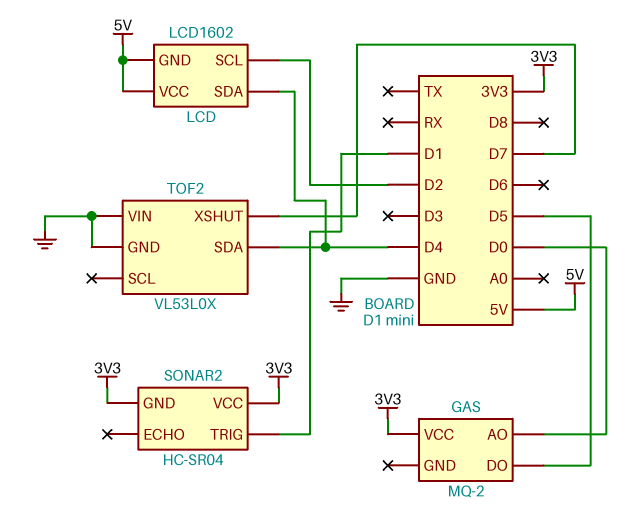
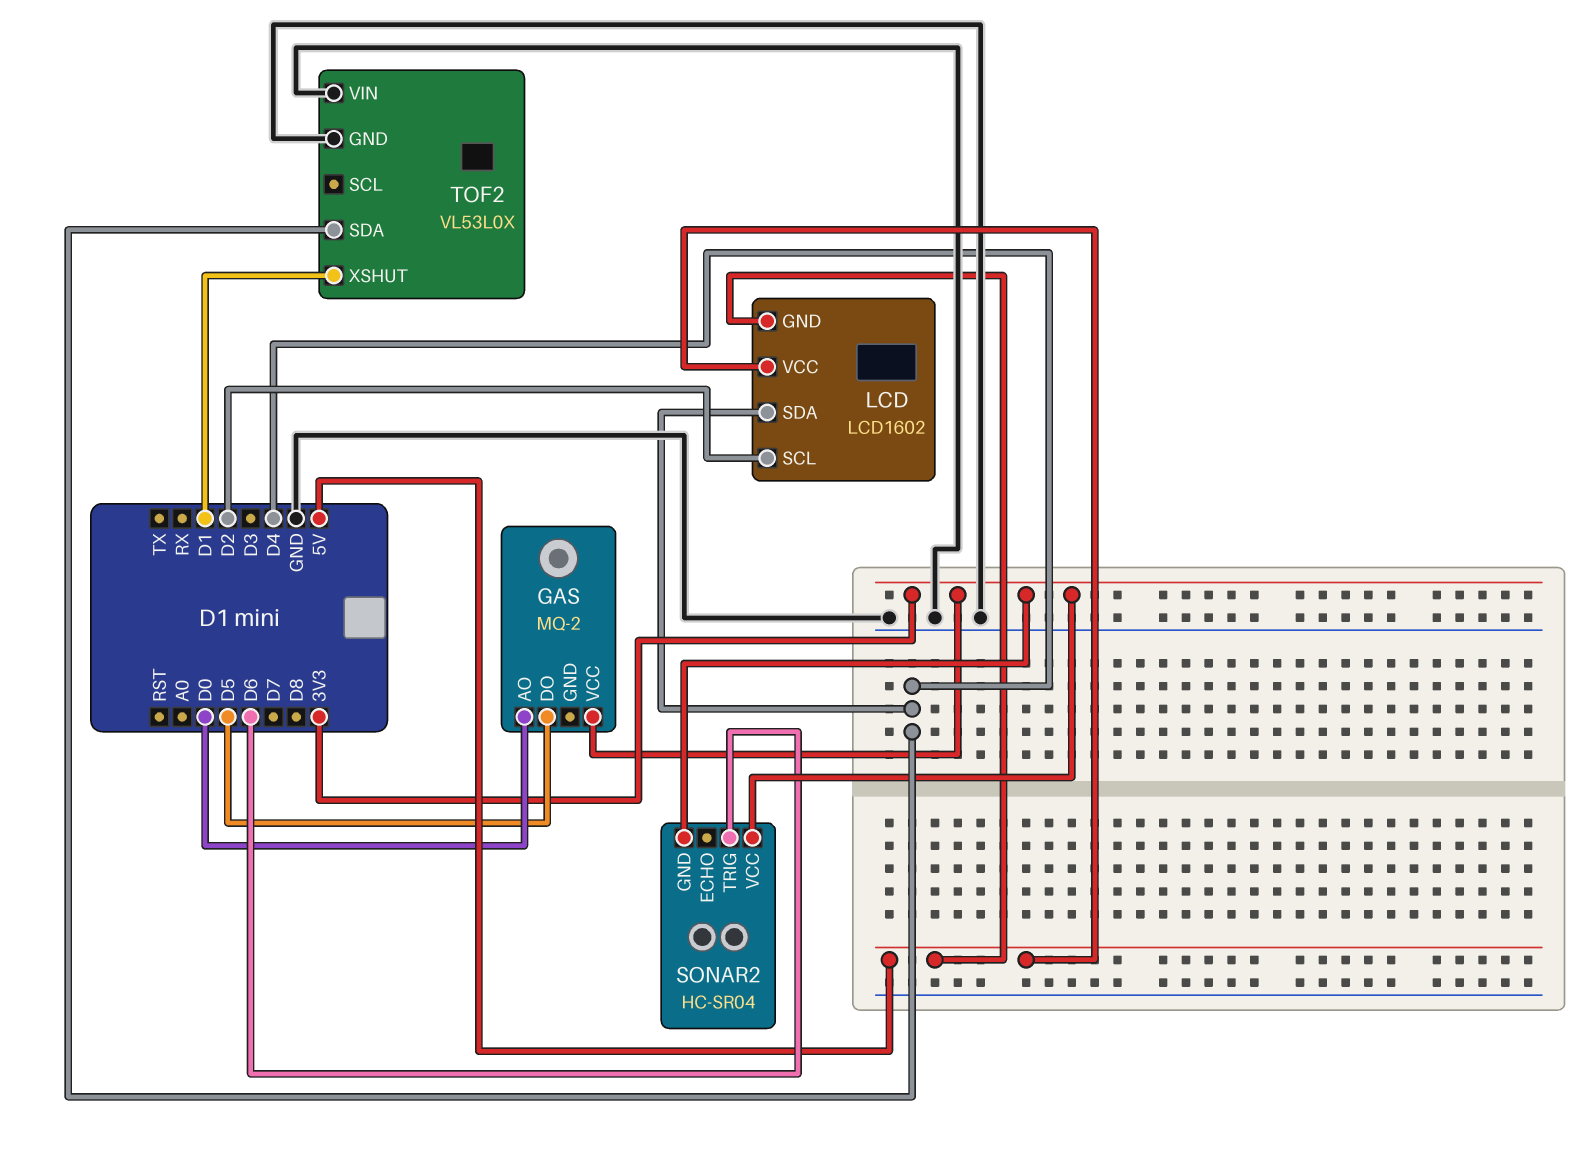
SONAR2 pin TRIG: D1 -> D6
TOF2 pin XSHUT: D7 -> D1

